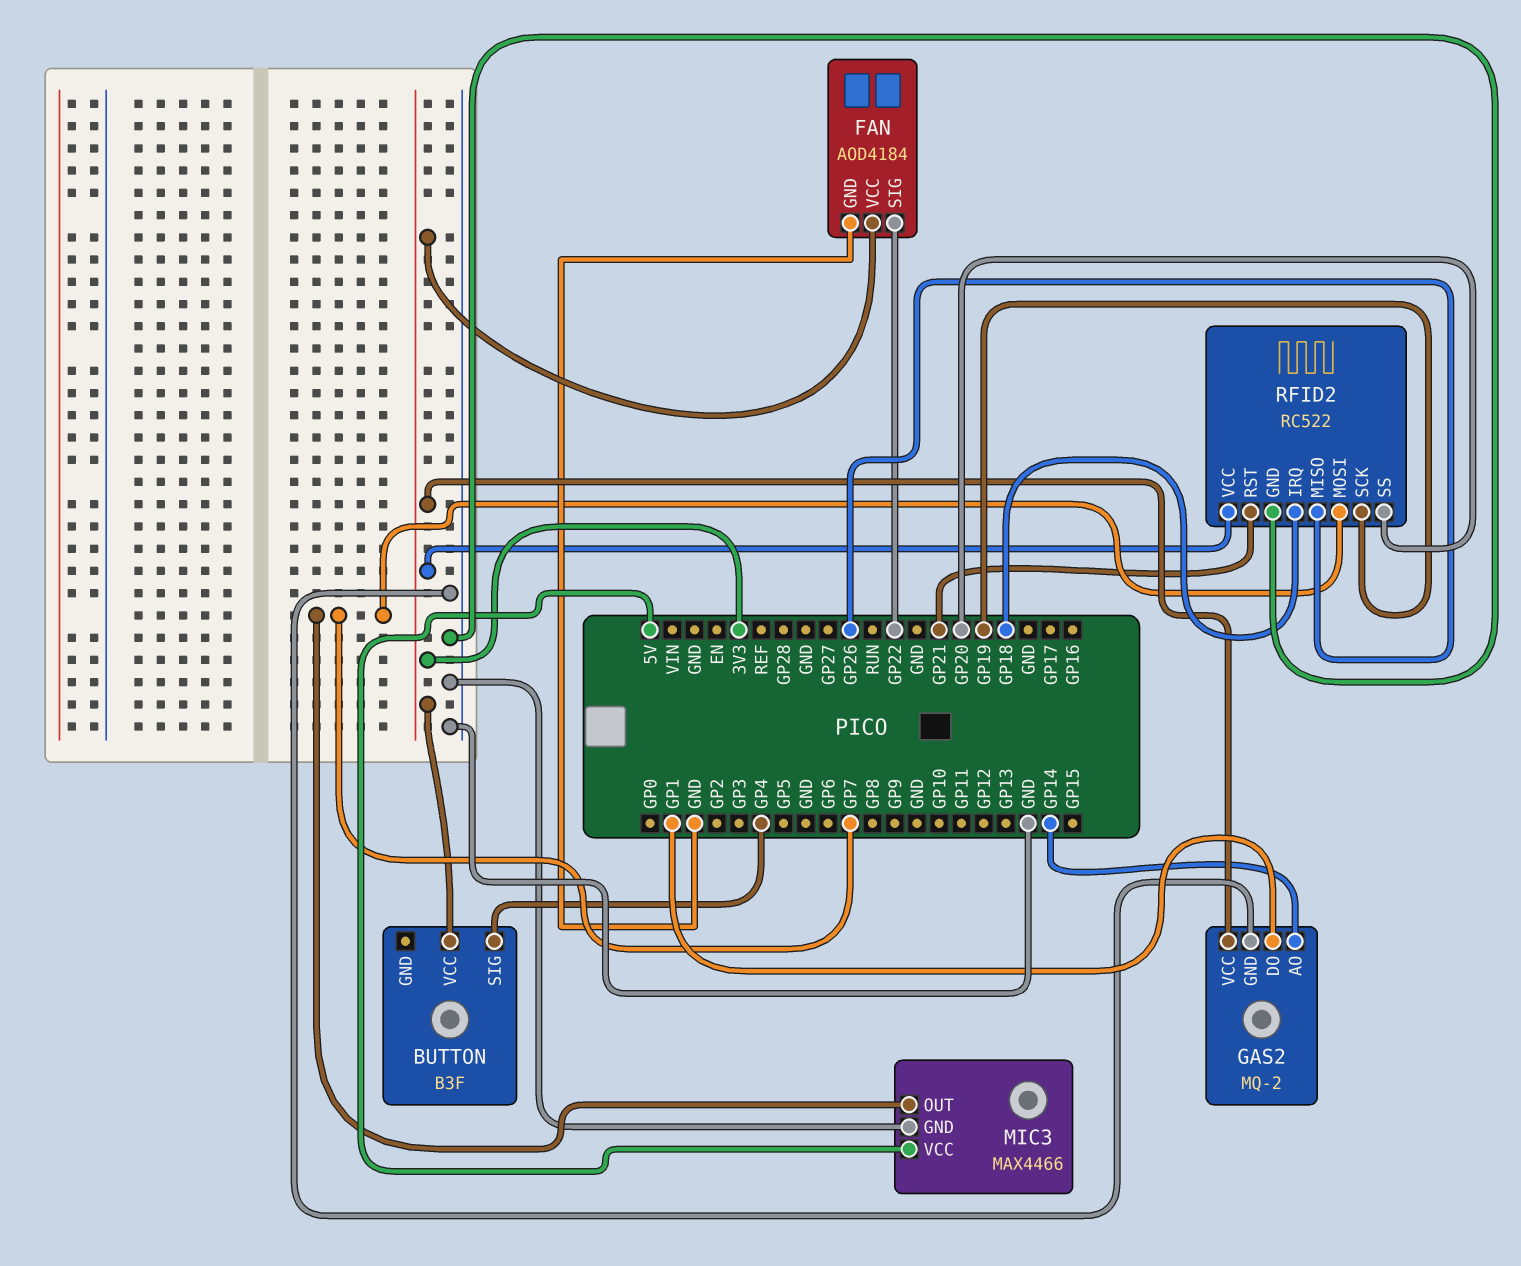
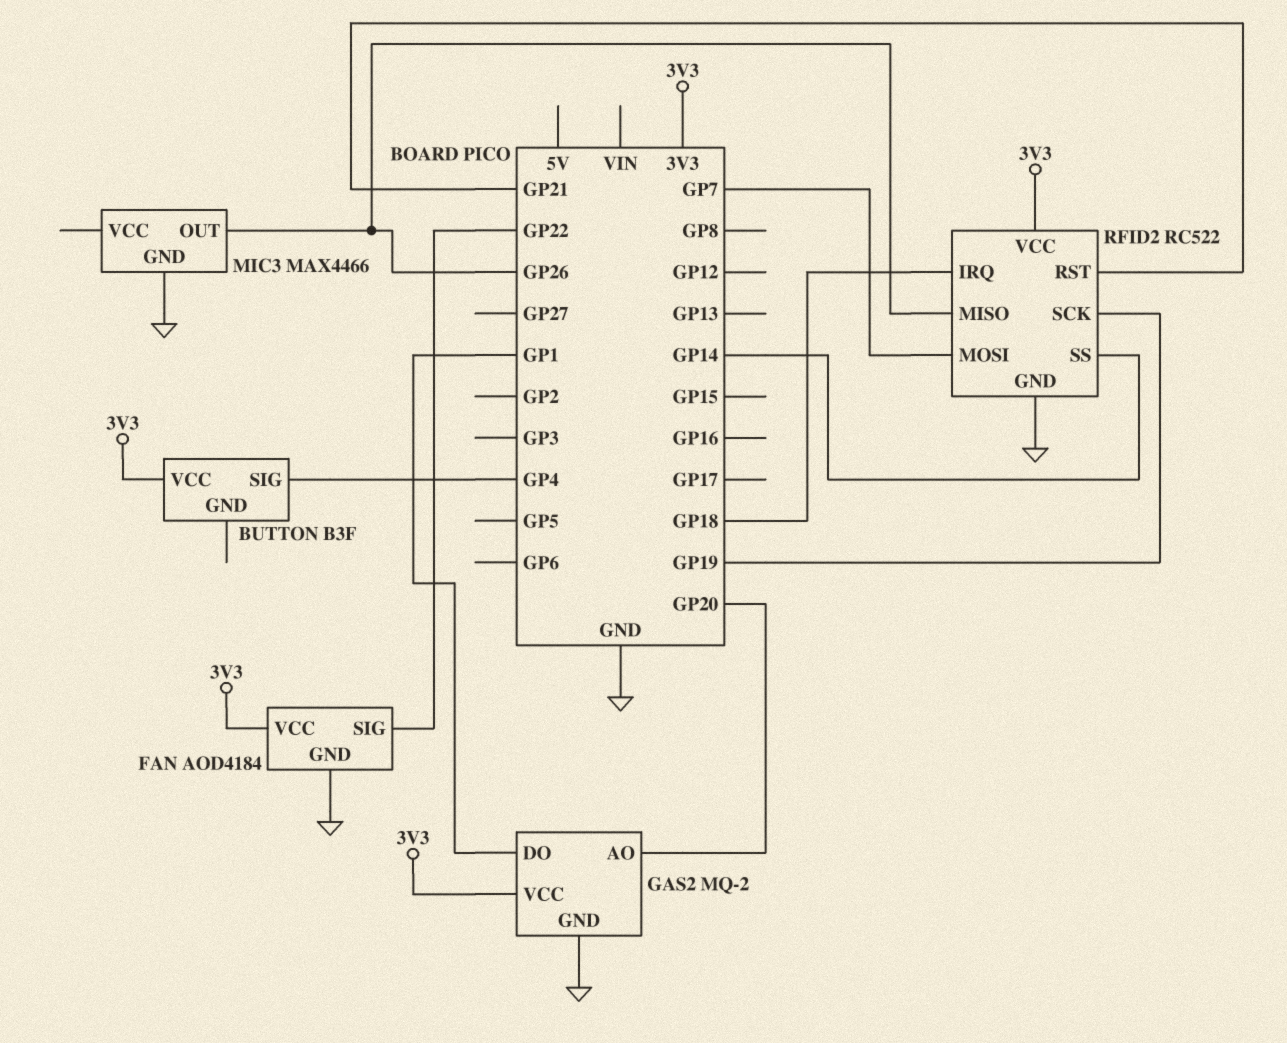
GAS2 pin AO: GP14 -> GP20
MIC3 pin OUT: GP7 -> GP26
MIC3 pin VCC: 5V -> none
RFID2 pin SS: GP20 -> GP14

